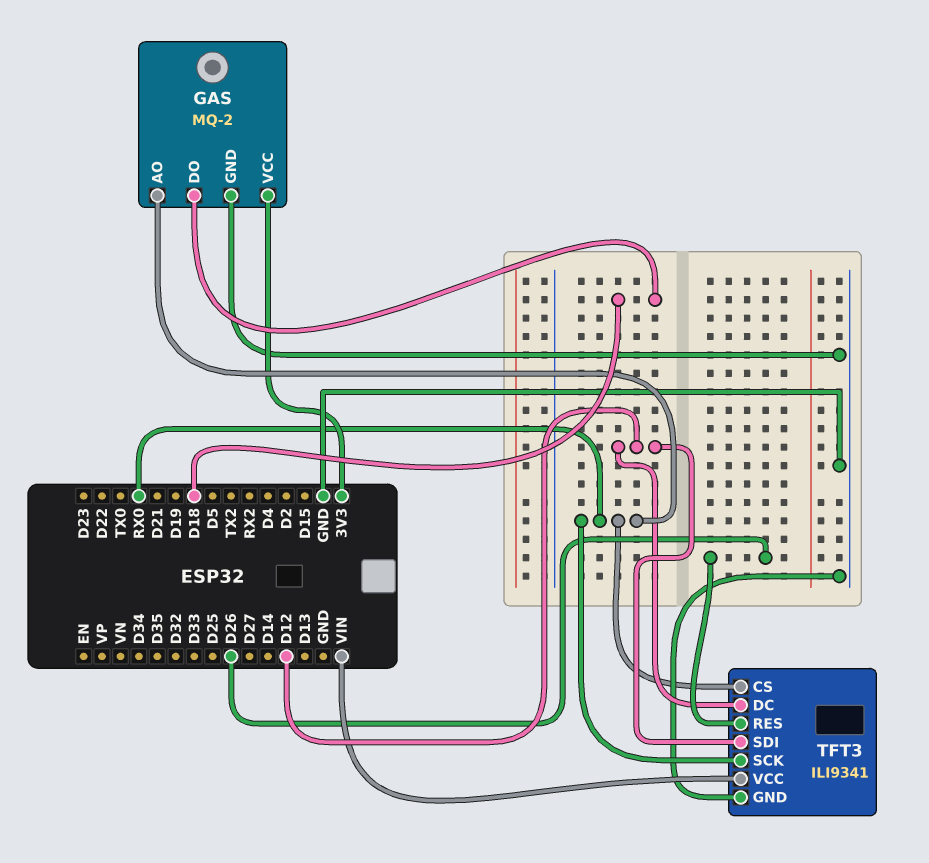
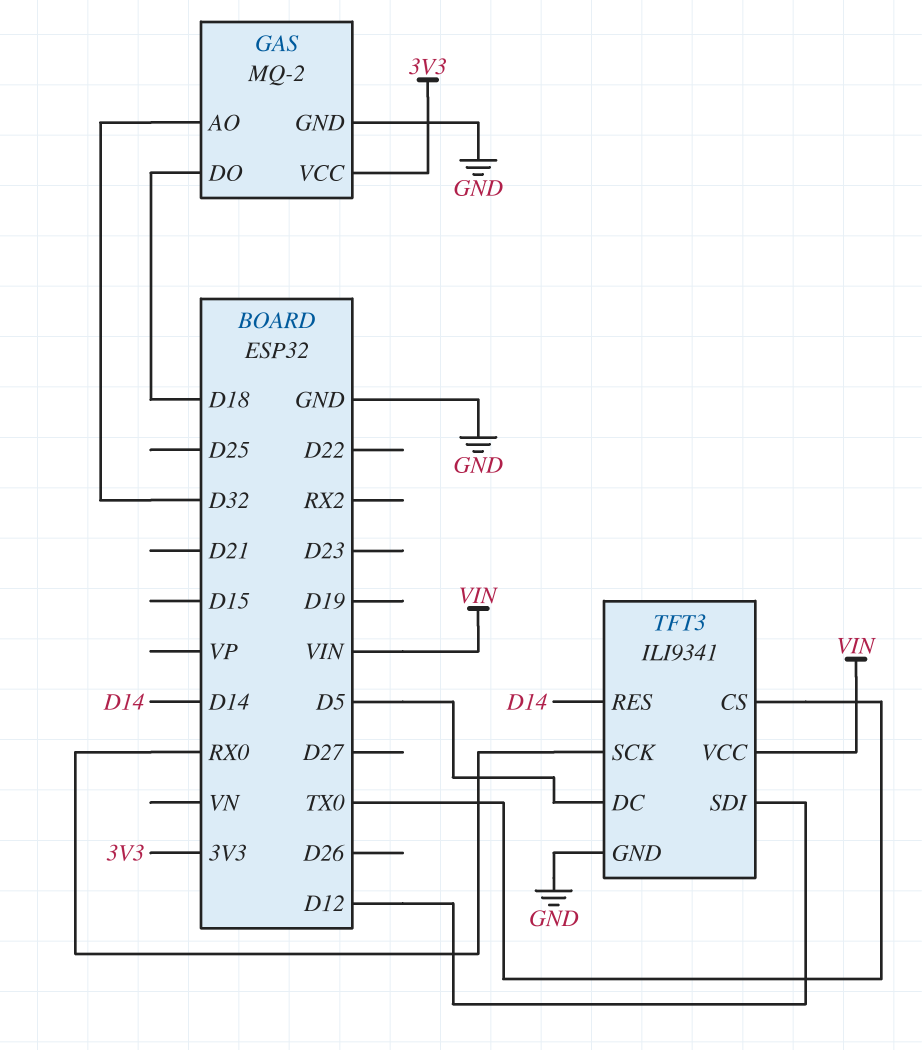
GAS pin AO: RX0 -> D32
TFT3 pin CS: RX0 -> TX0
TFT3 pin DC: D12 -> D5
TFT3 pin RES: D26 -> D14

